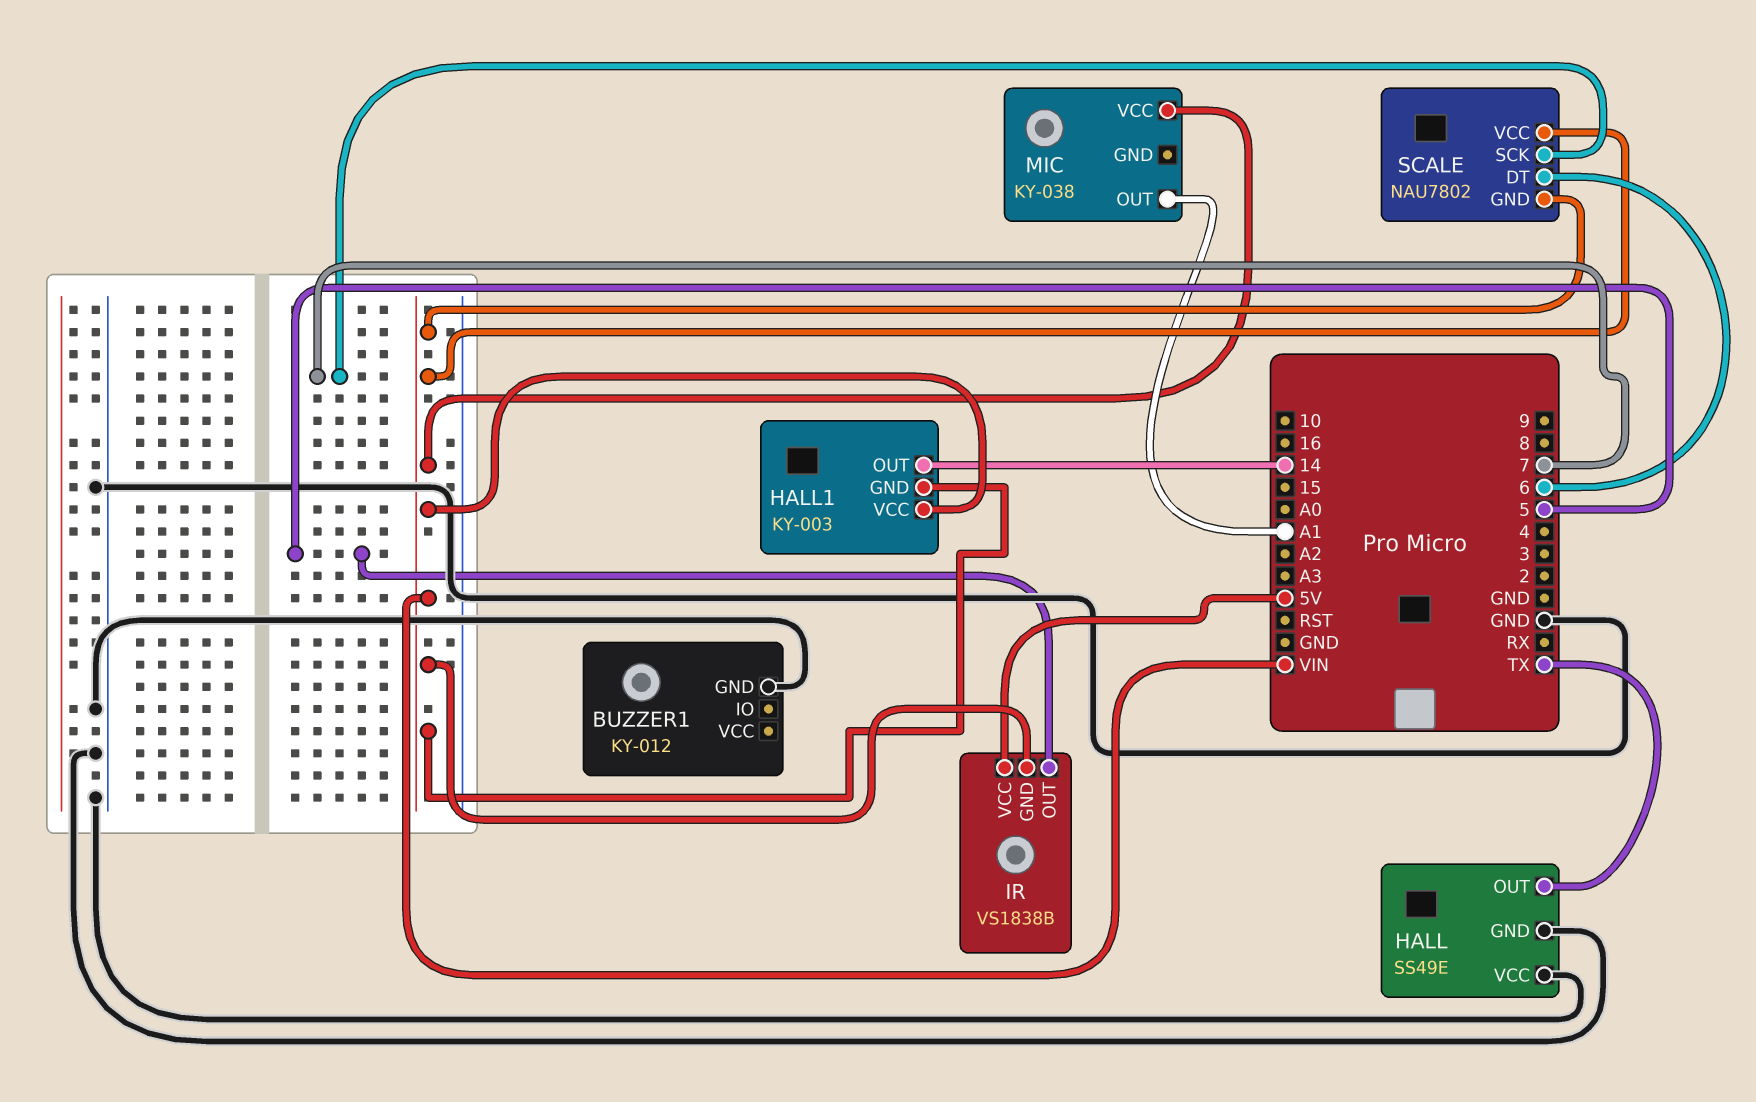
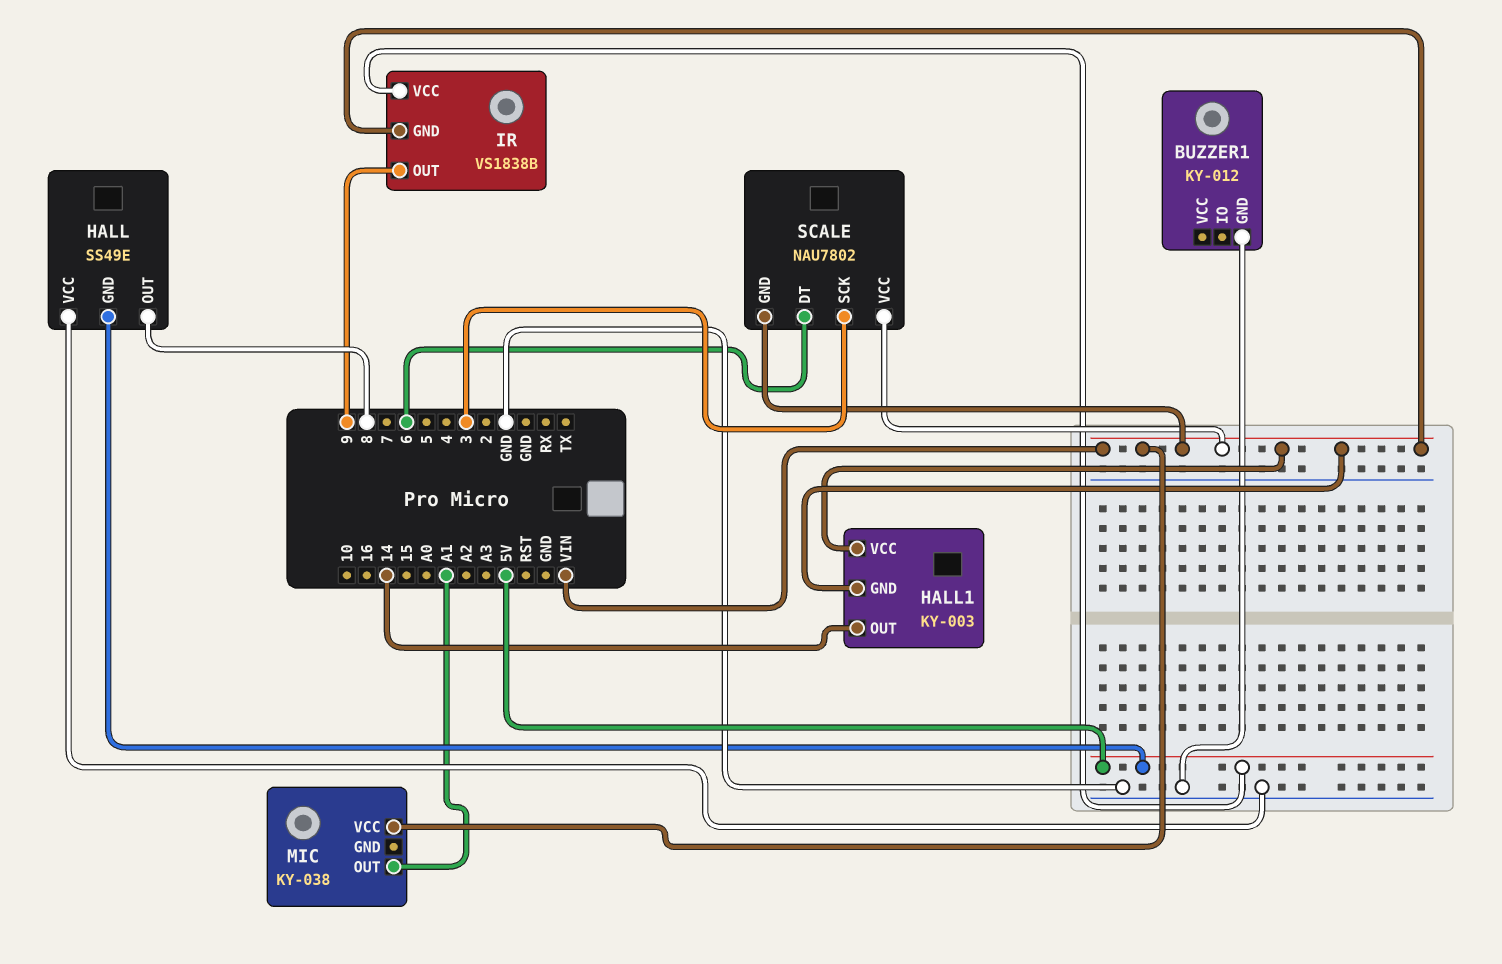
HALL pin GND: GND -> 5V
HALL pin OUT: TX -> 8
IR pin OUT: 5 -> 9
SCALE pin SCK: 7 -> 3

